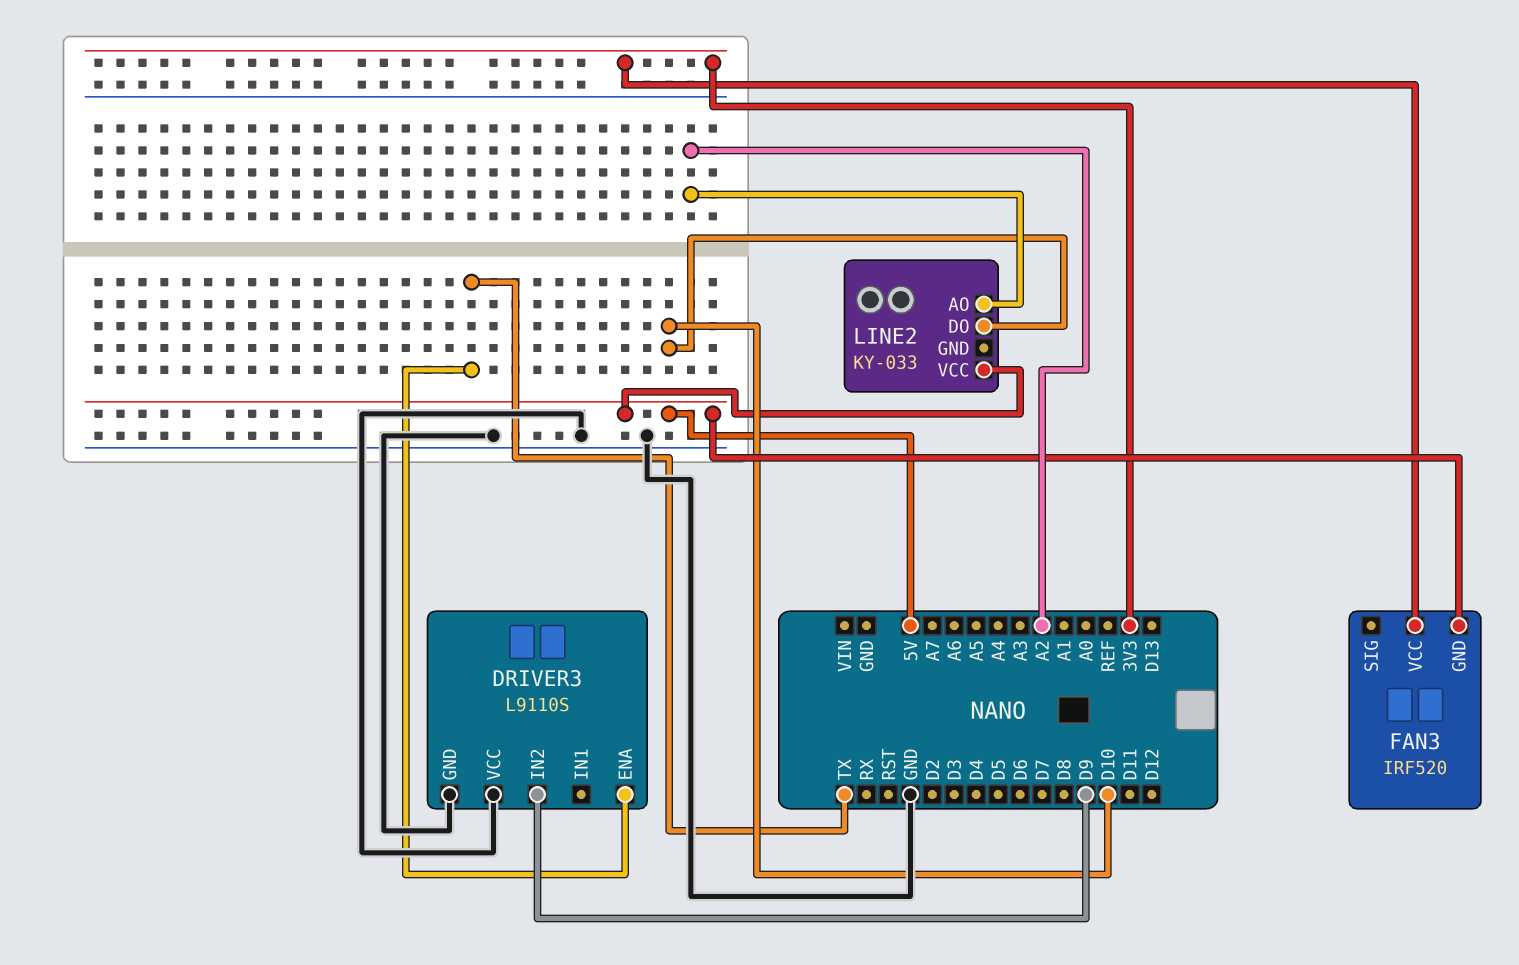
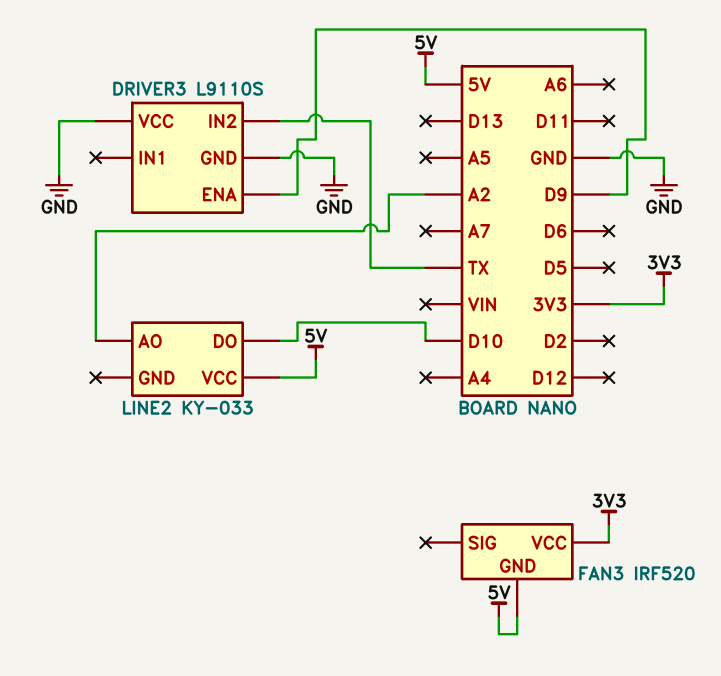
DRIVER3 pin ENA: TX -> D9
DRIVER3 pin IN2: D9 -> TX

